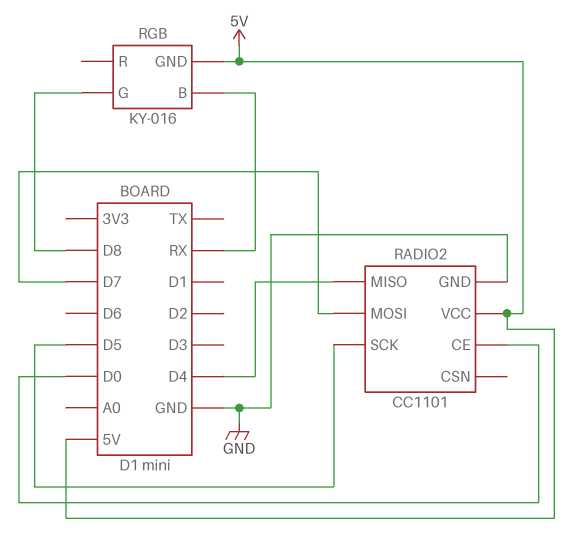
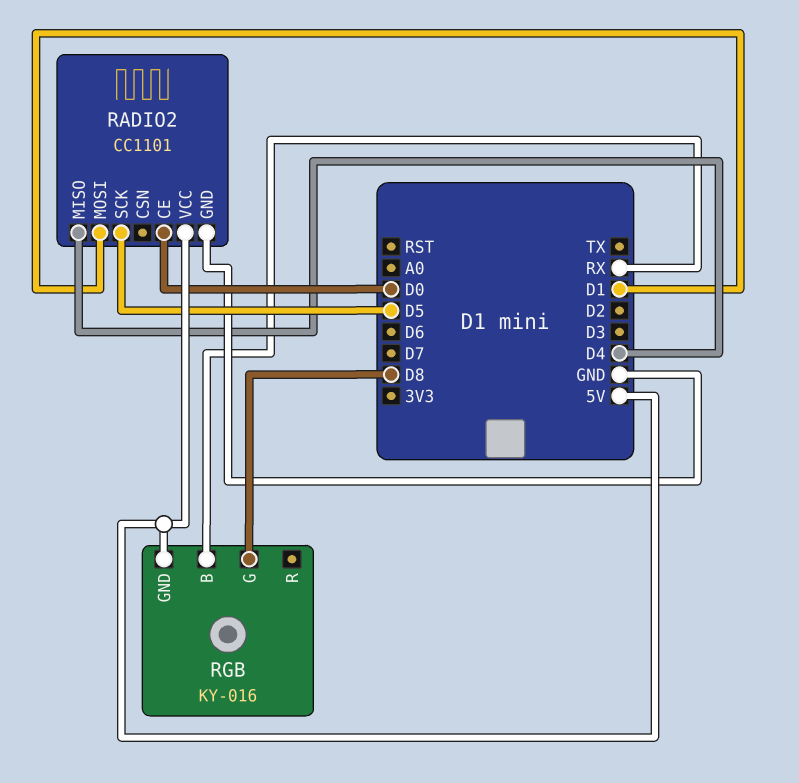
RADIO2 pin MOSI: D7 -> D1

